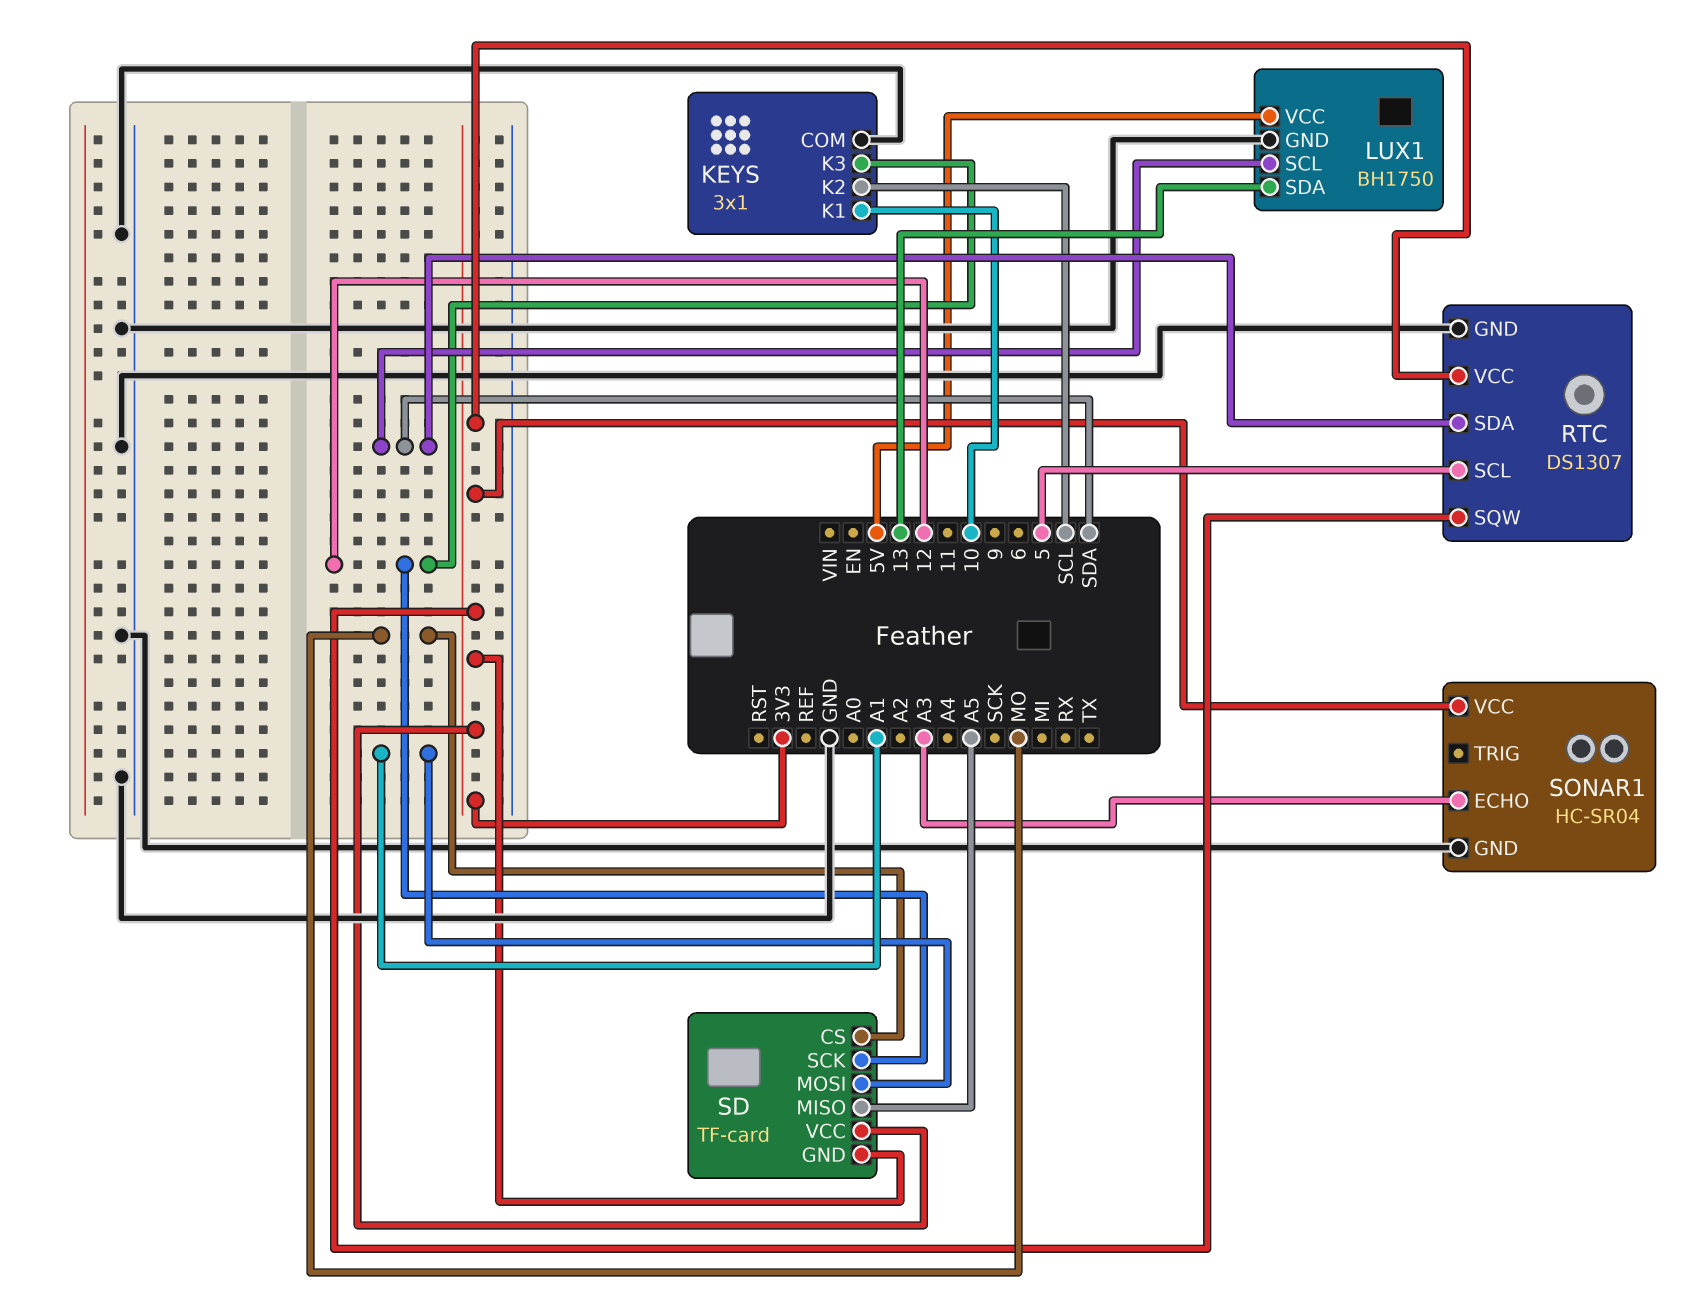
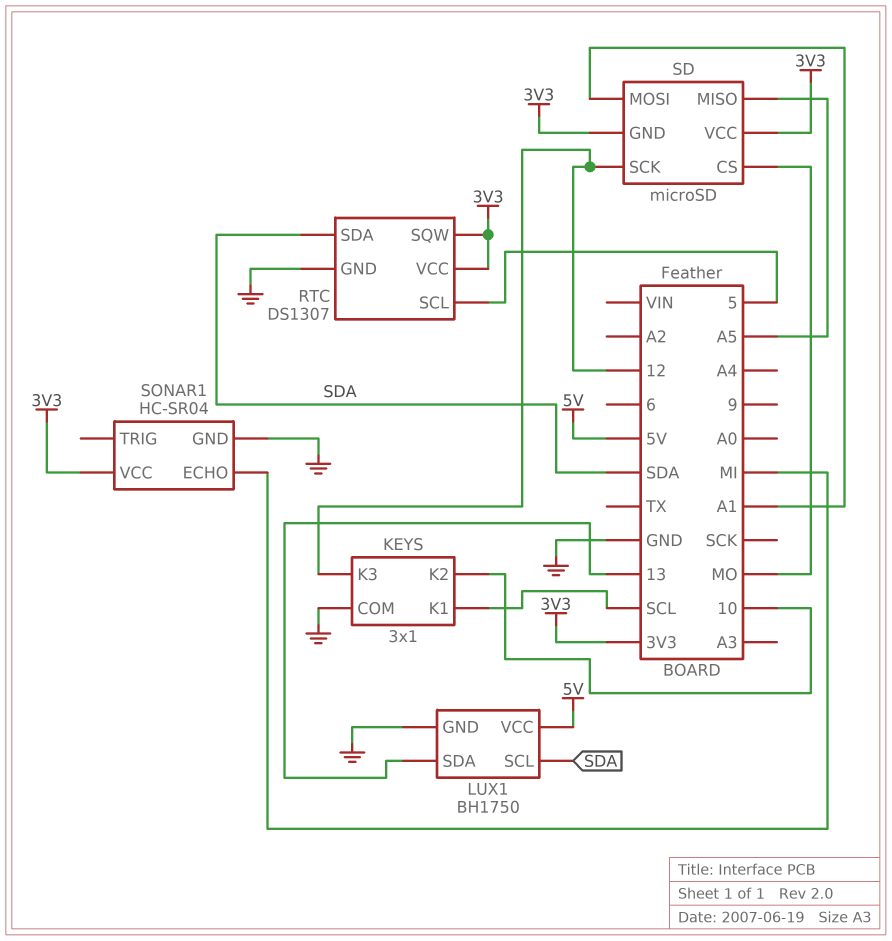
KEYS pin K1: 10 -> SCL
KEYS pin K2: SCL -> 10
SD: TF-card -> microSD
SONAR1 pin ECHO: A3 -> MI

